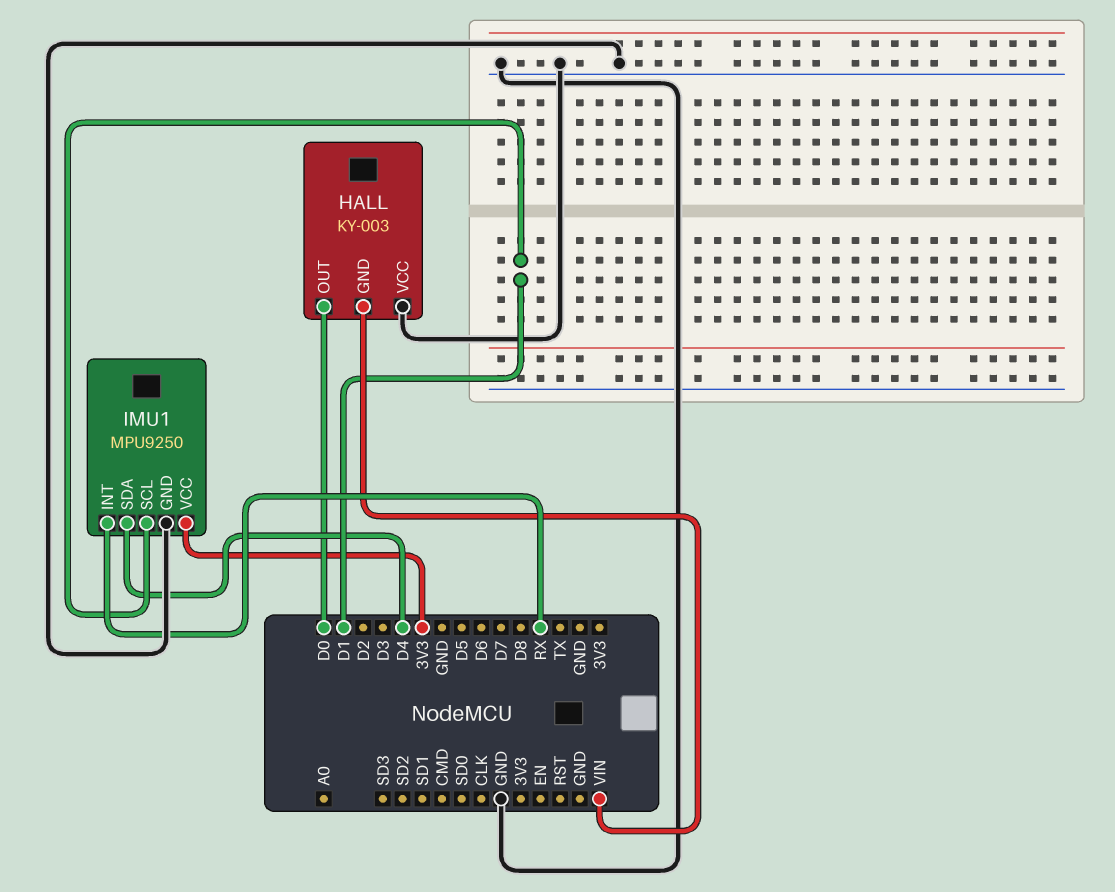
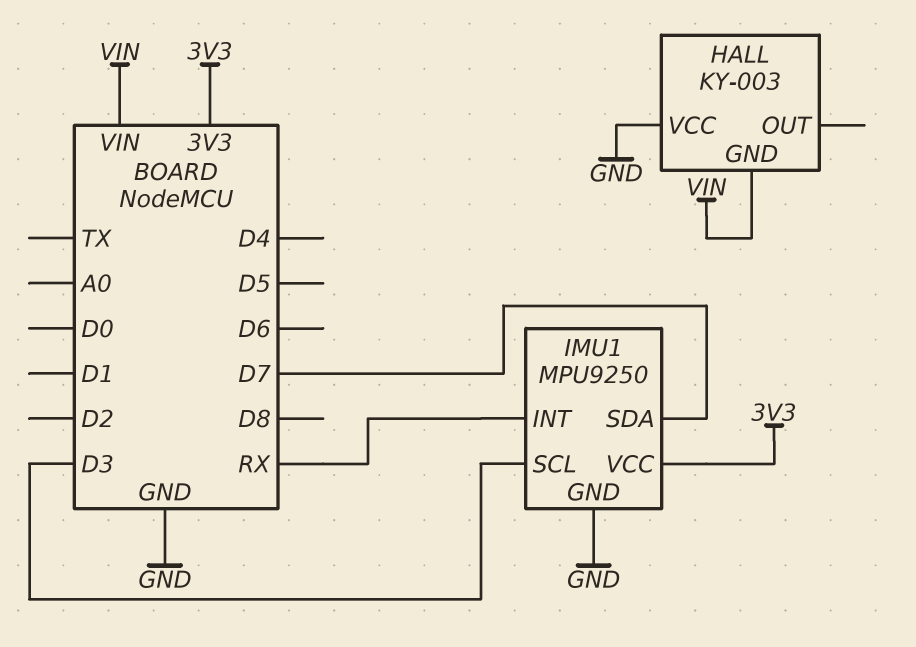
HALL pin OUT: D0 -> none
IMU1 pin SCL: D1 -> D3
IMU1 pin SDA: D4 -> D7

